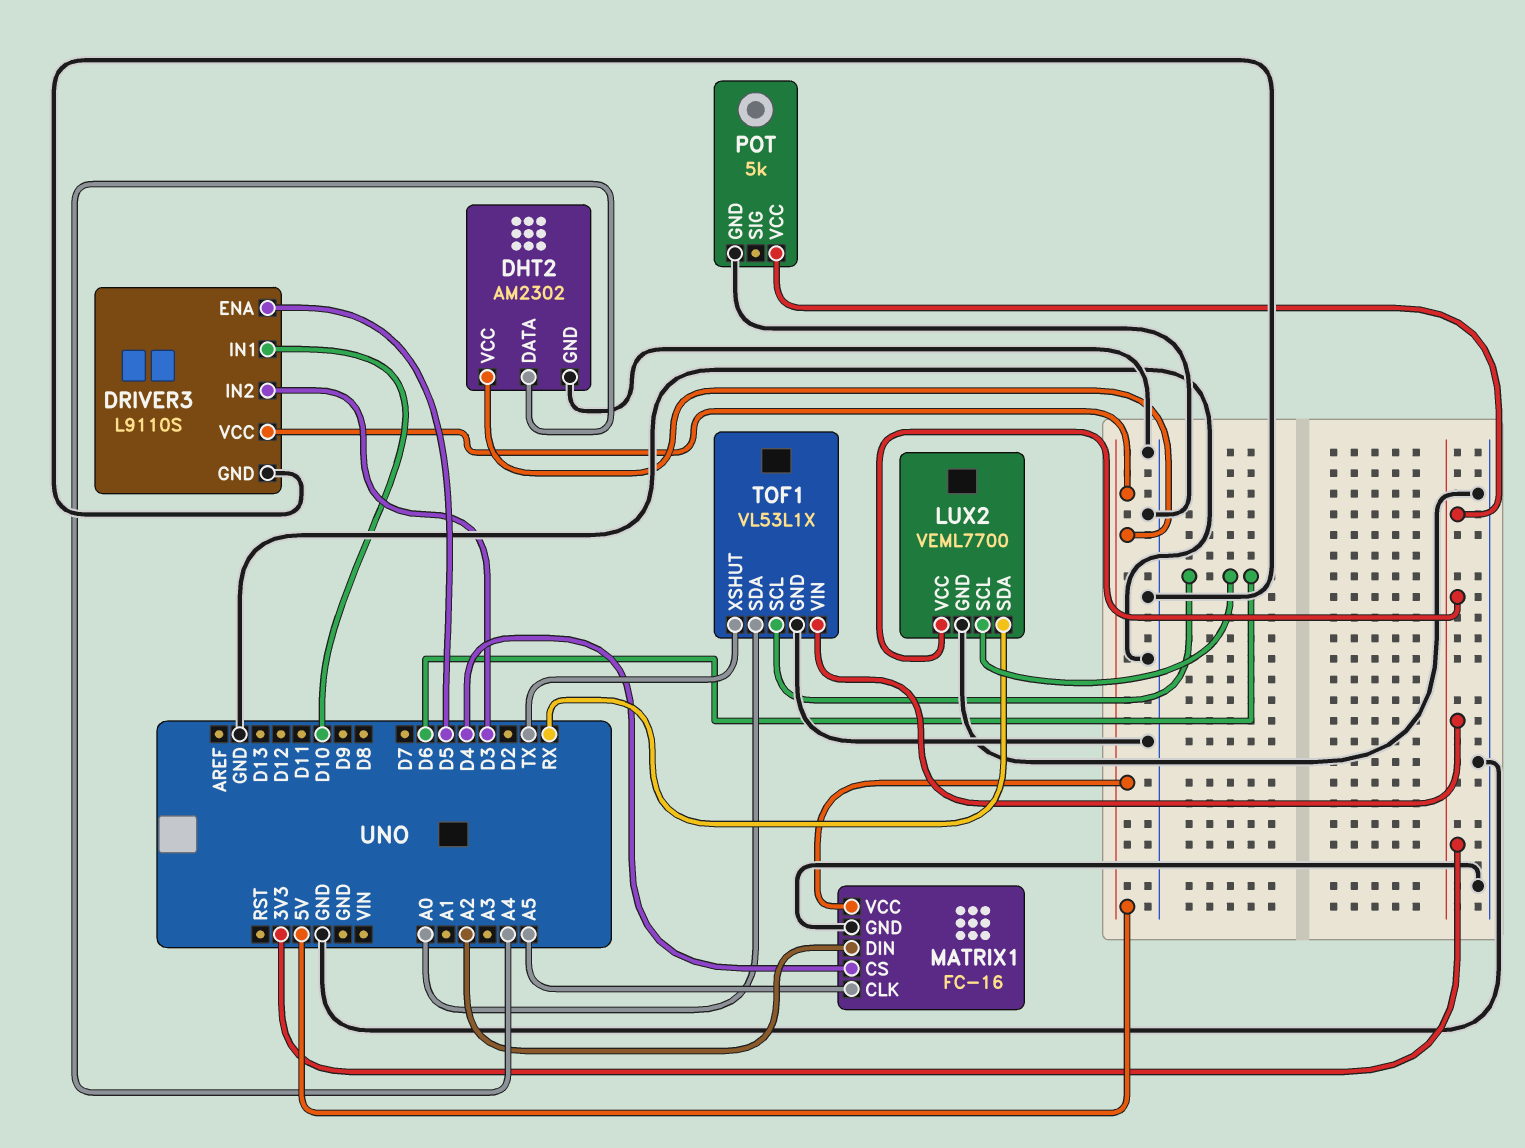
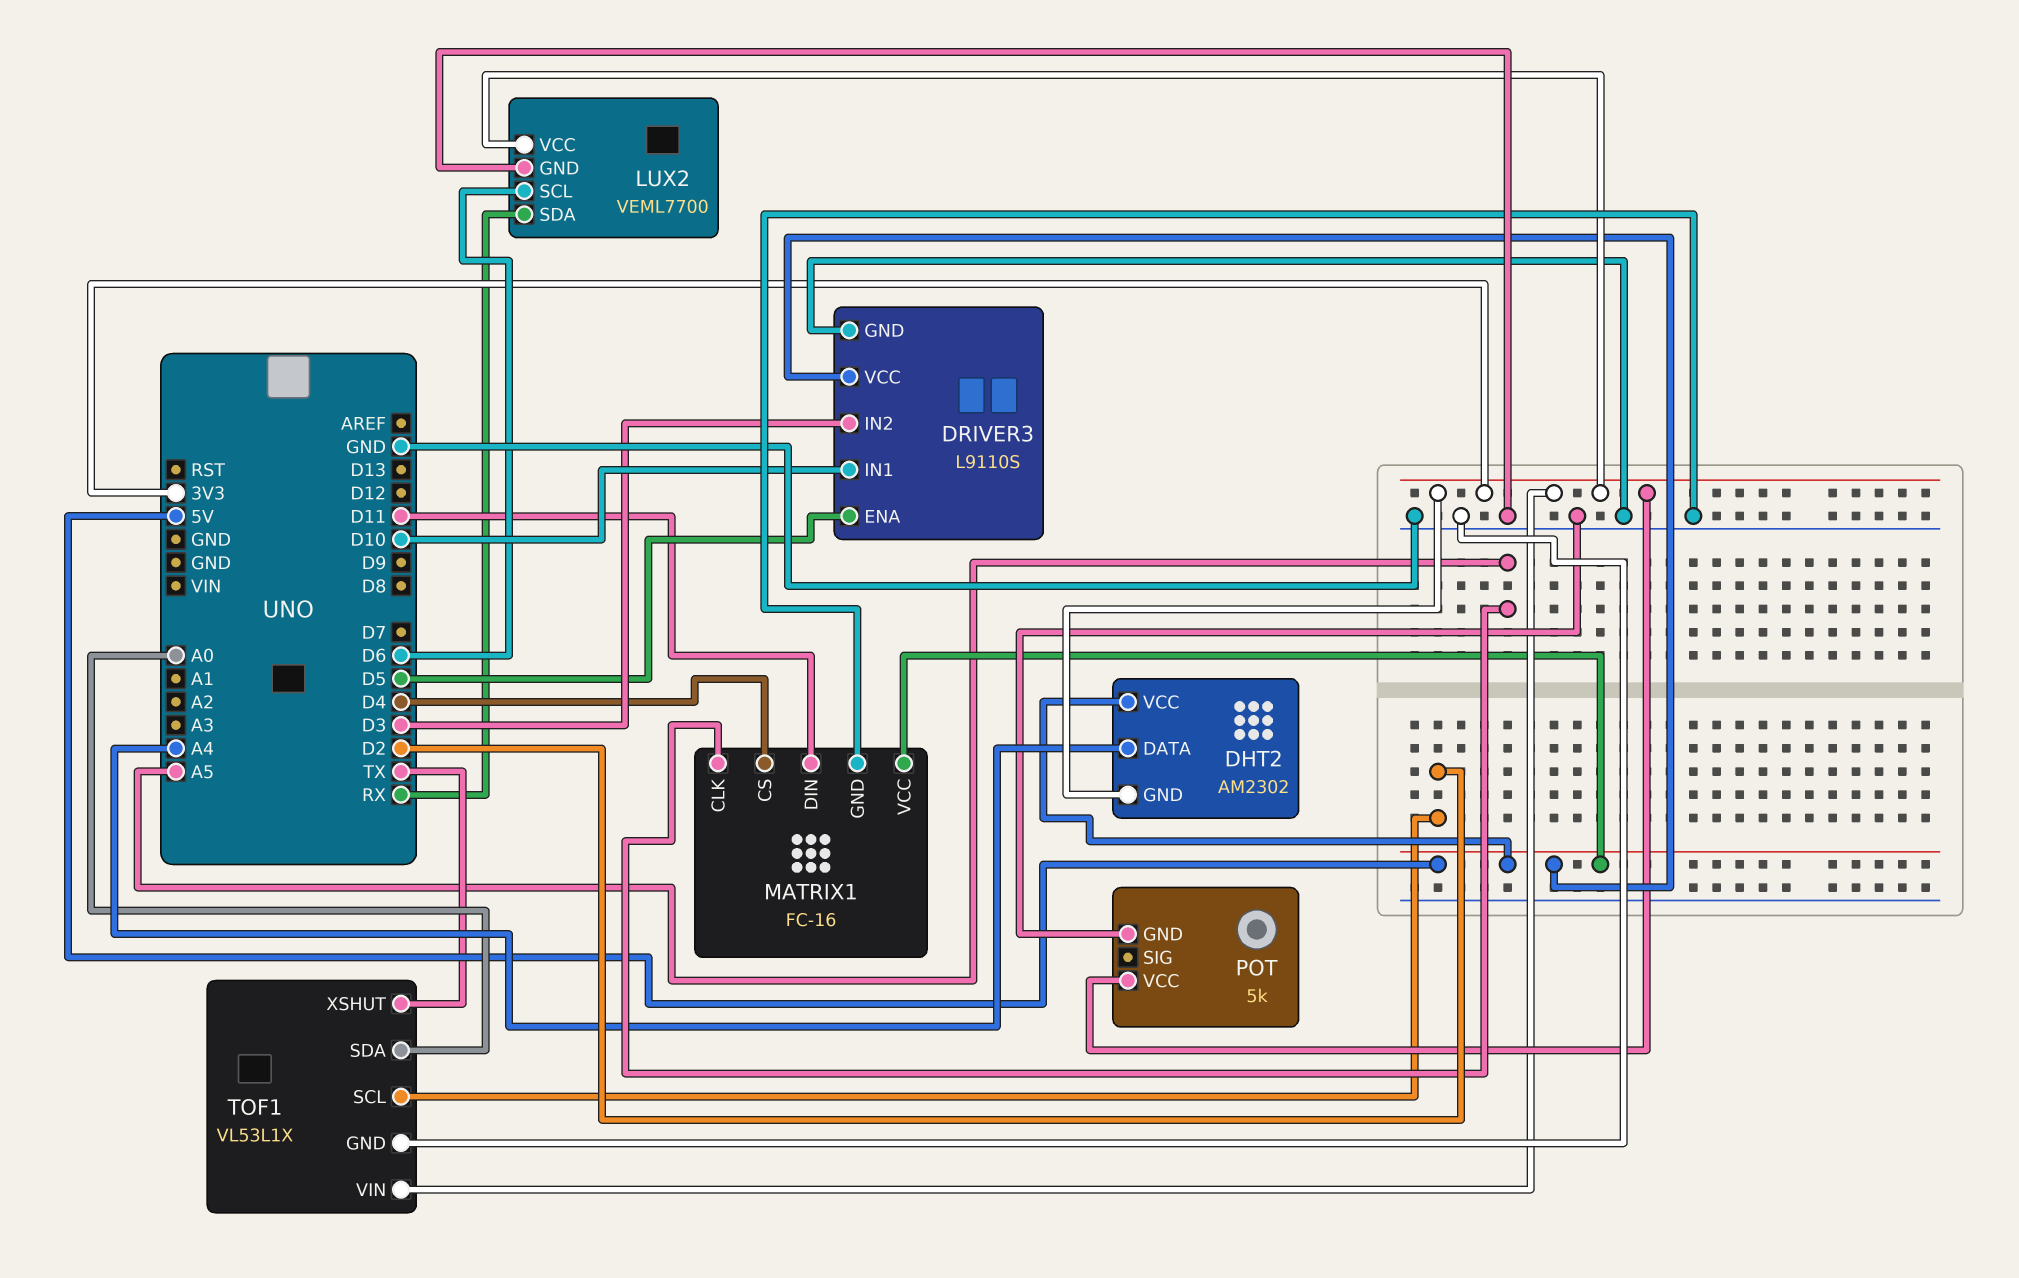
DHT2 pin GND: GND -> 3V3
MATRIX1 pin DIN: A2 -> D11
TOF1 pin SCL: D6 -> D2

